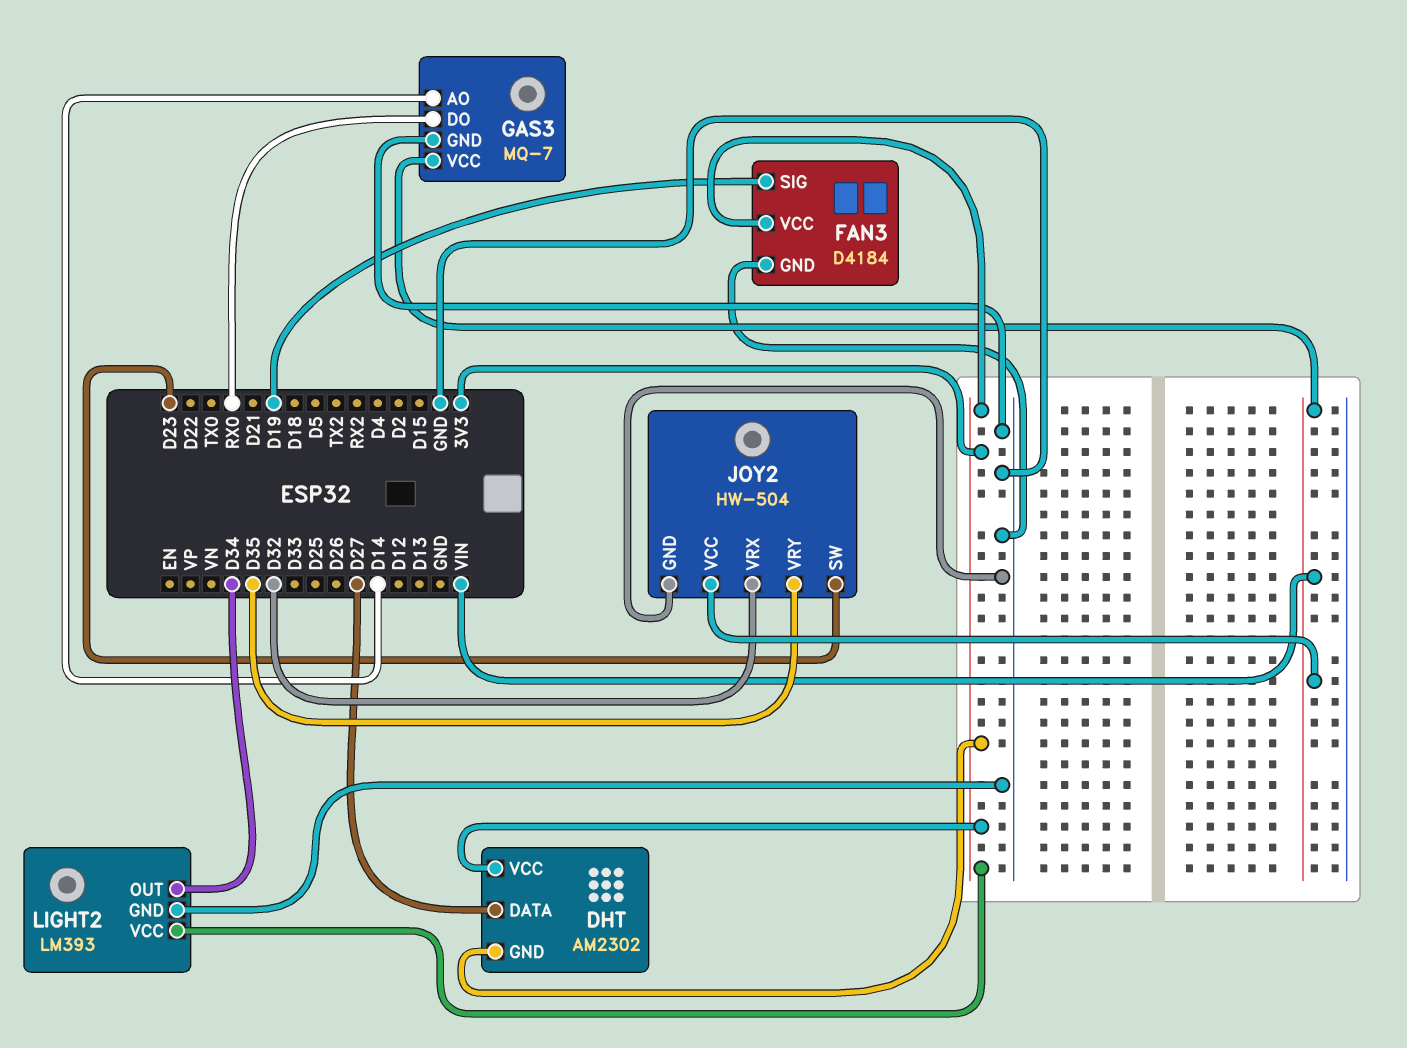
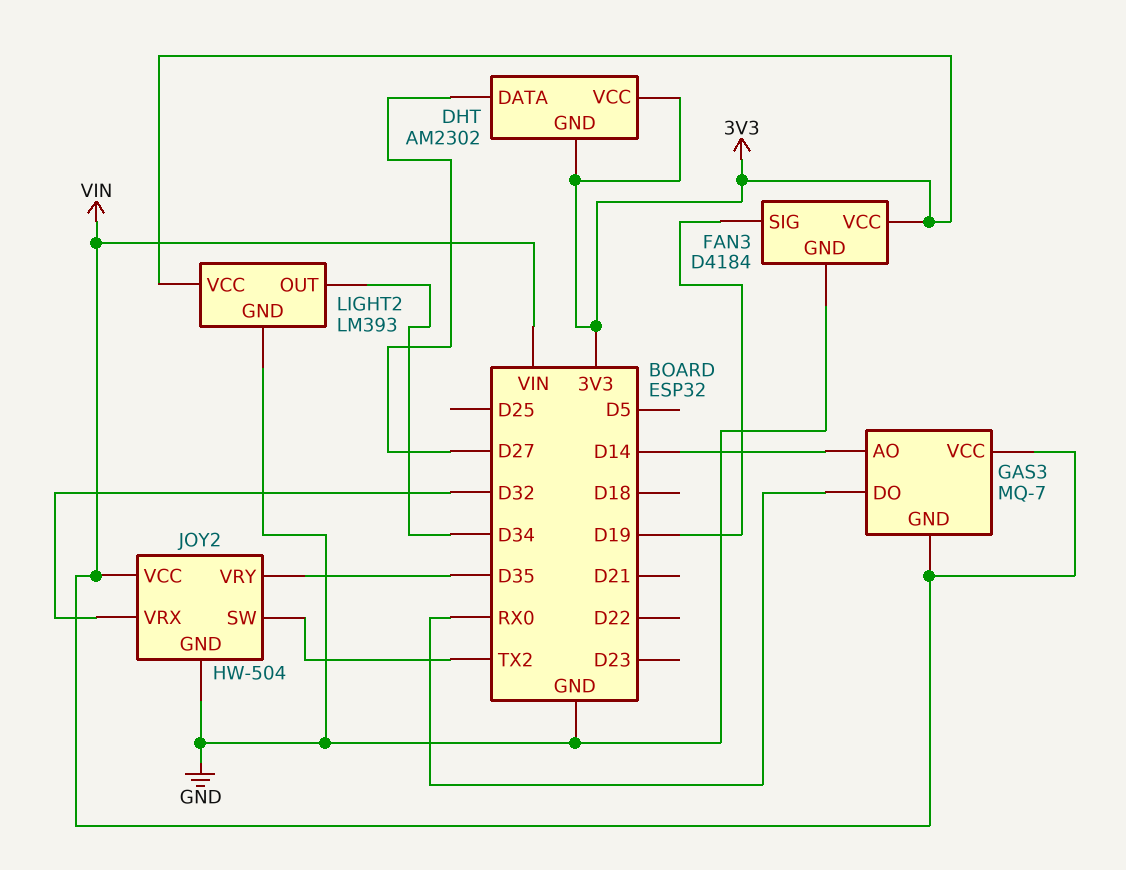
GAS3 pin GND: GND -> VIN
JOY2 pin SW: D23 -> TX2

